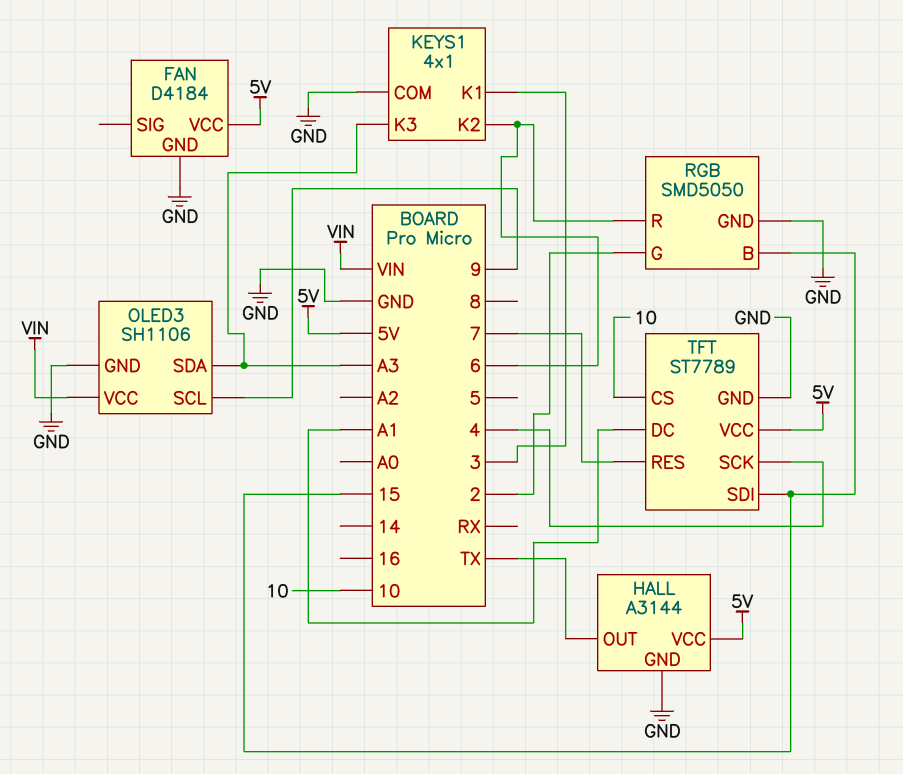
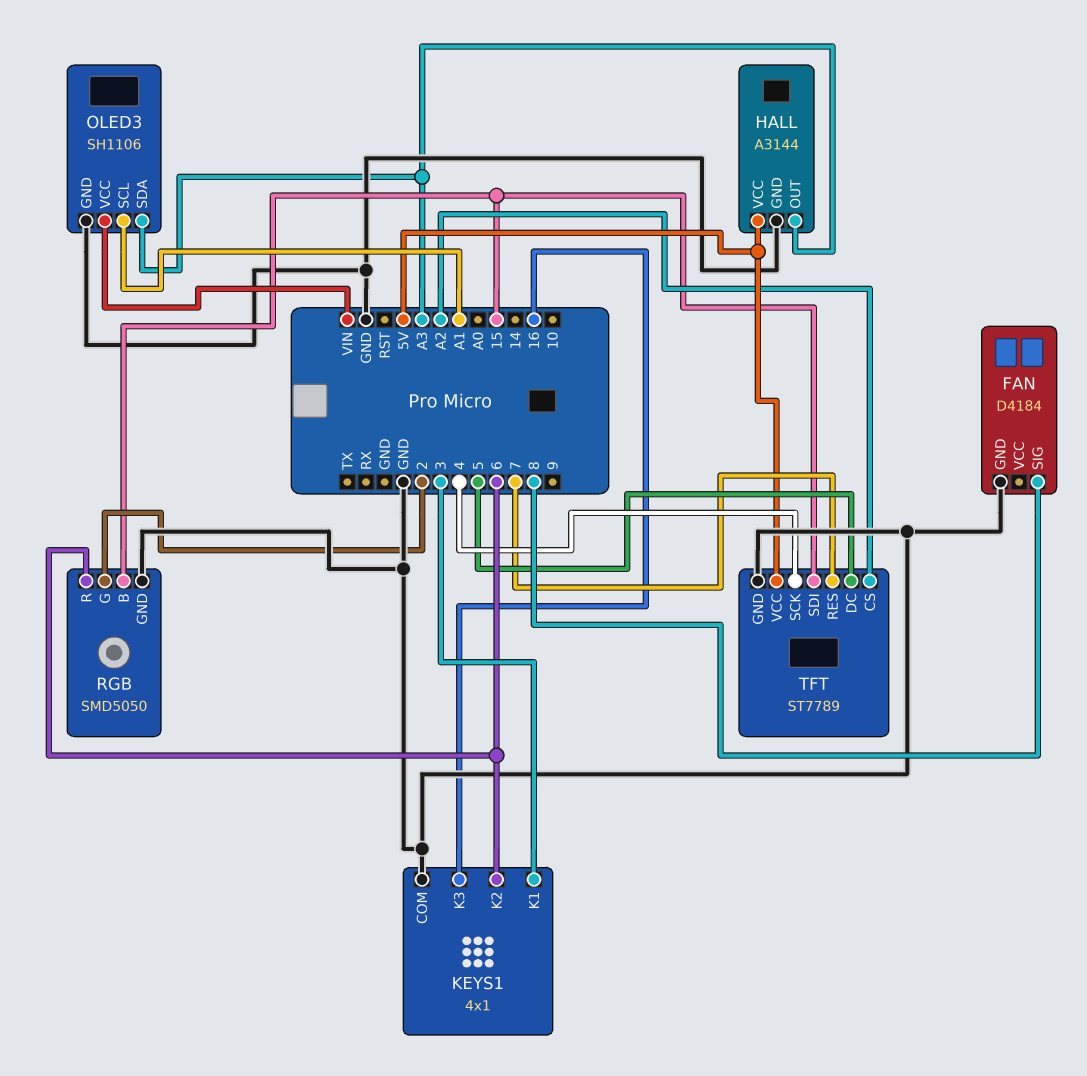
FAN pin SIG: none -> 8
FAN pin VCC: 5V -> none
HALL pin OUT: TX -> A3
KEYS1 pin K3: A3 -> 16
OLED3 pin SCL: 9 -> A1
TFT pin CS: 10 -> A2
TFT pin DC: A1 -> 5

